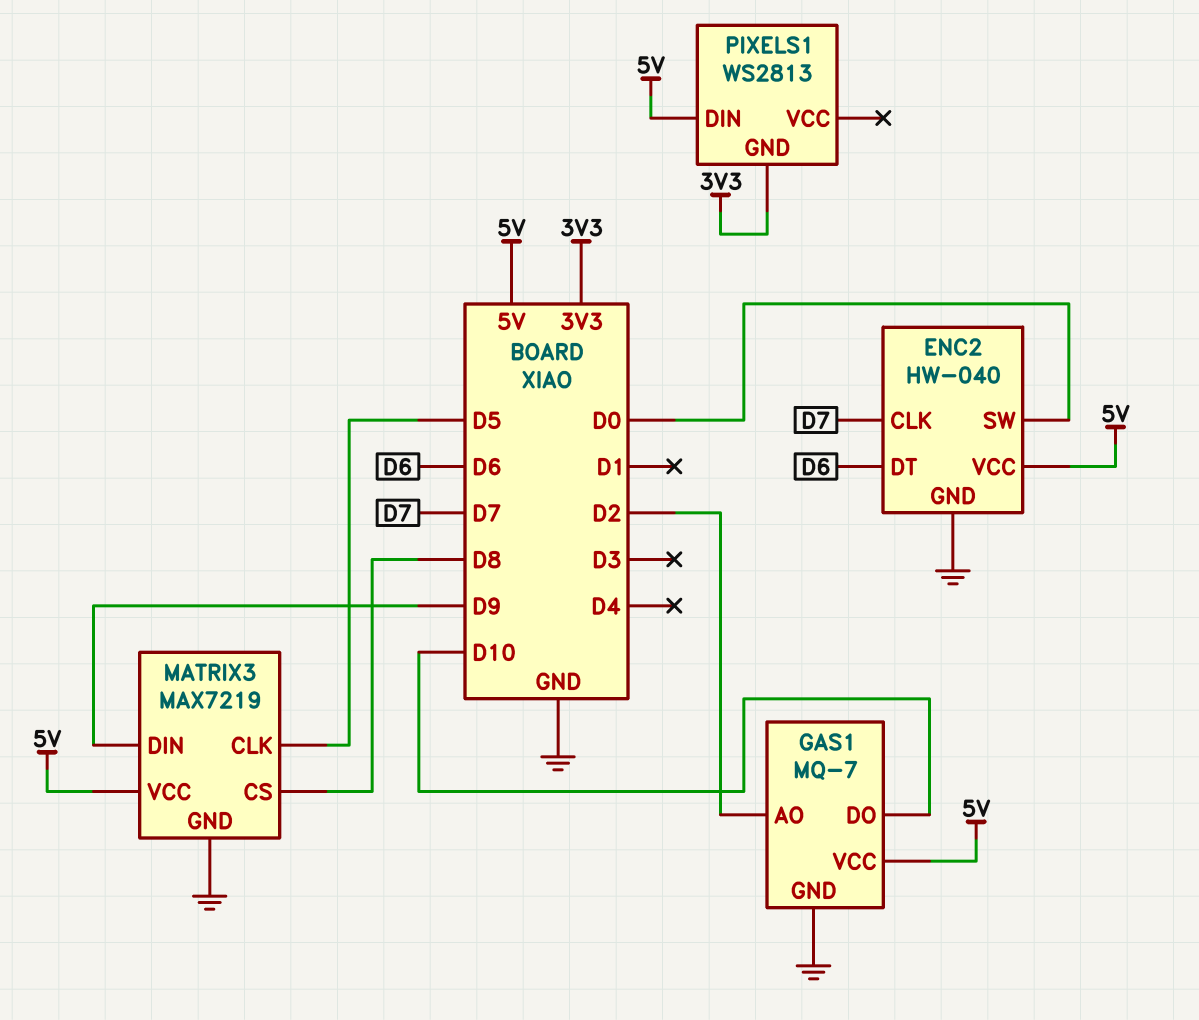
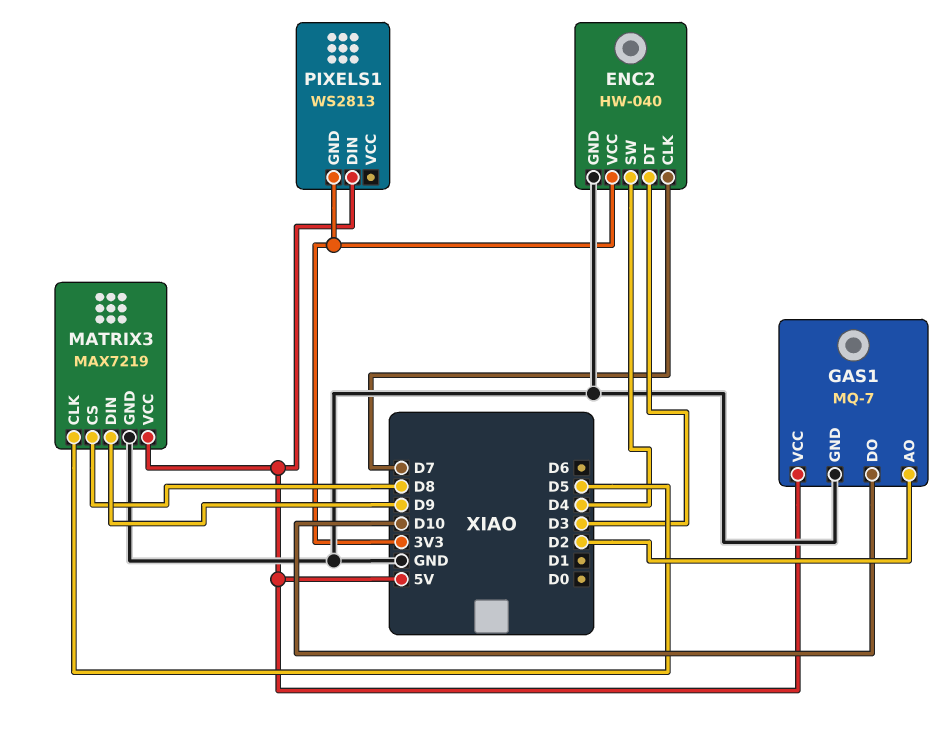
ENC2 pin DT: D6 -> D3
ENC2 pin SW: D0 -> D4
ENC2 pin VCC: 5V -> 3V3

